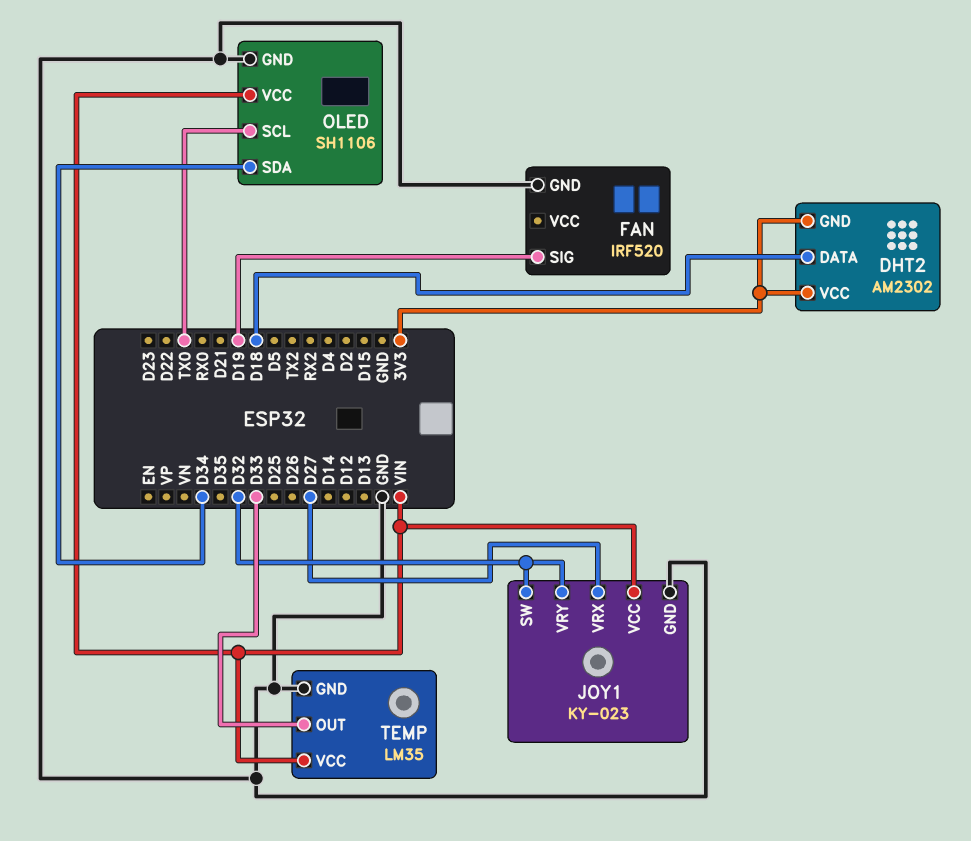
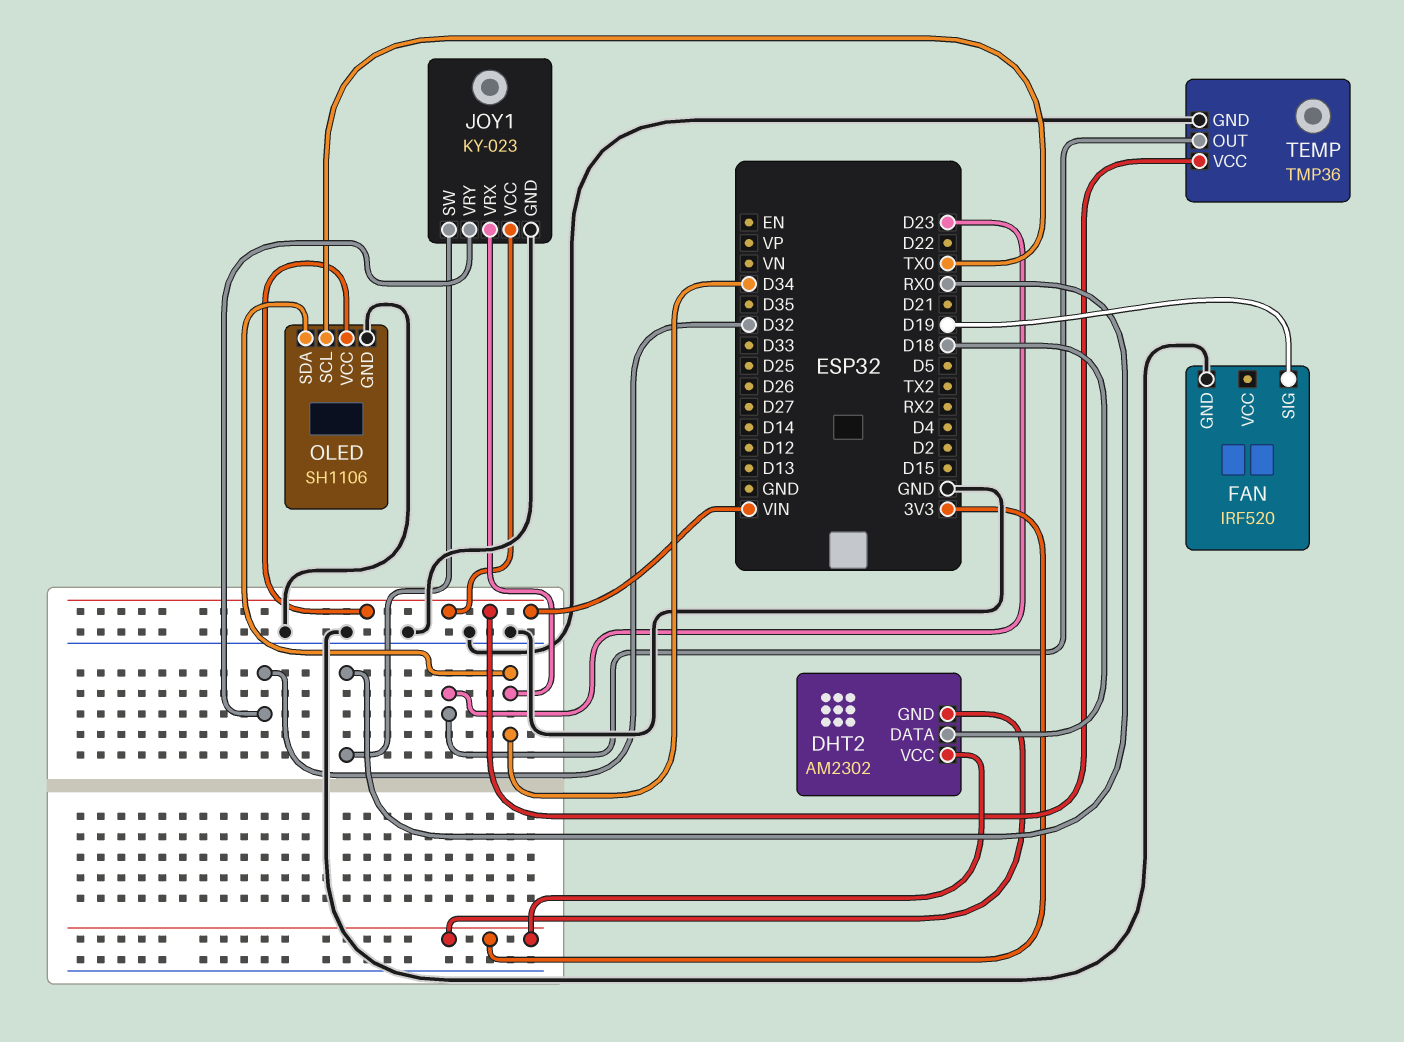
JOY1 pin SW: D32 -> RX0
JOY1 pin VRX: D27 -> D34
TEMP: LM35 -> TMP36
TEMP pin OUT: D33 -> D23

